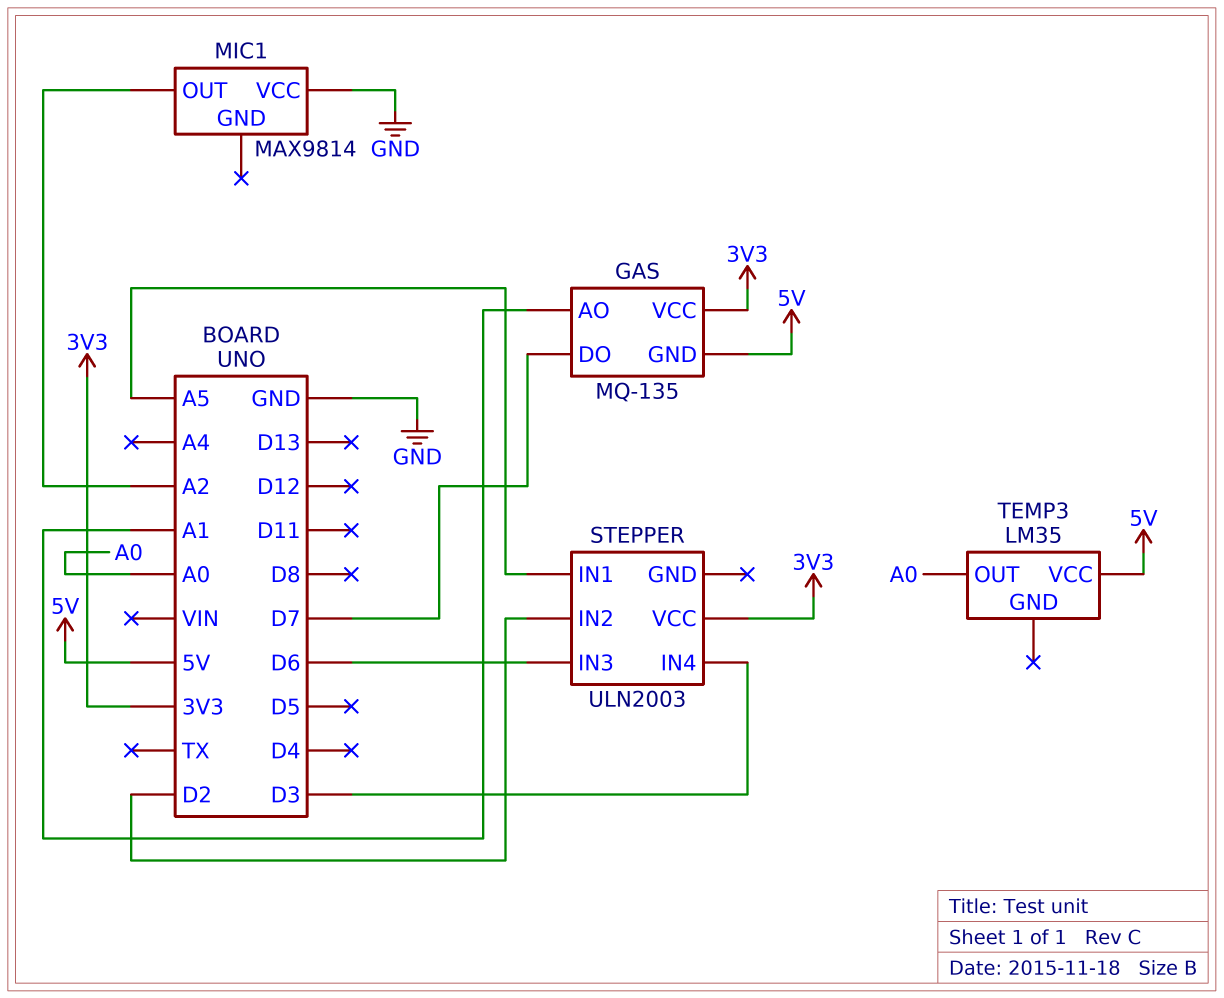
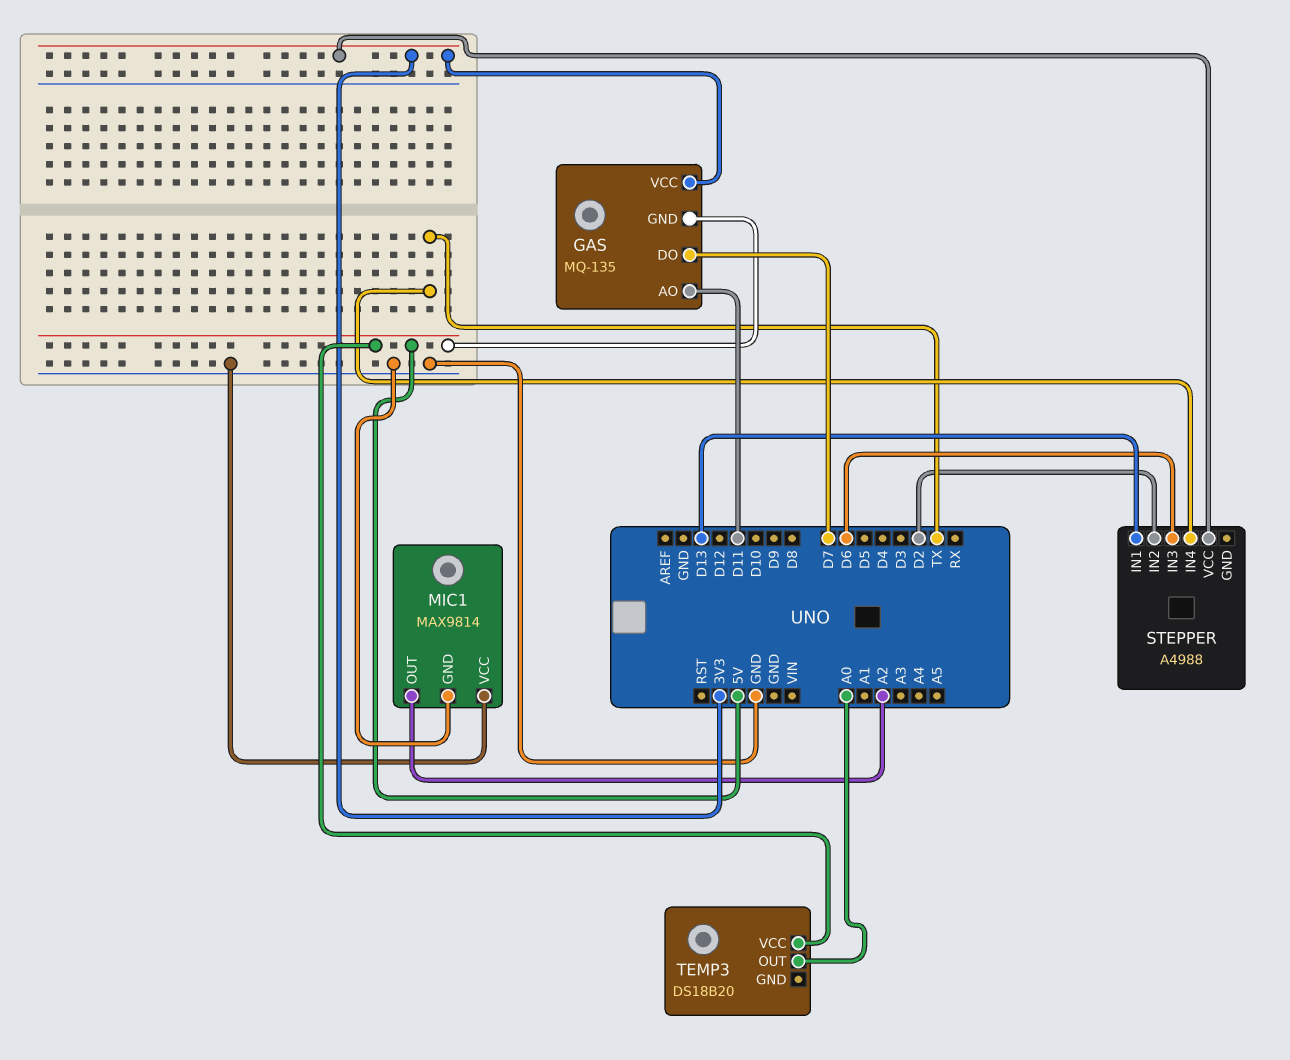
GAS pin AO: A1 -> D11
MIC1 pin GND: none -> GND
STEPPER: ULN2003 -> A4988
STEPPER pin IN1: A5 -> D13
STEPPER pin IN4: D3 -> TX
TEMP3: LM35 -> DS18B20

